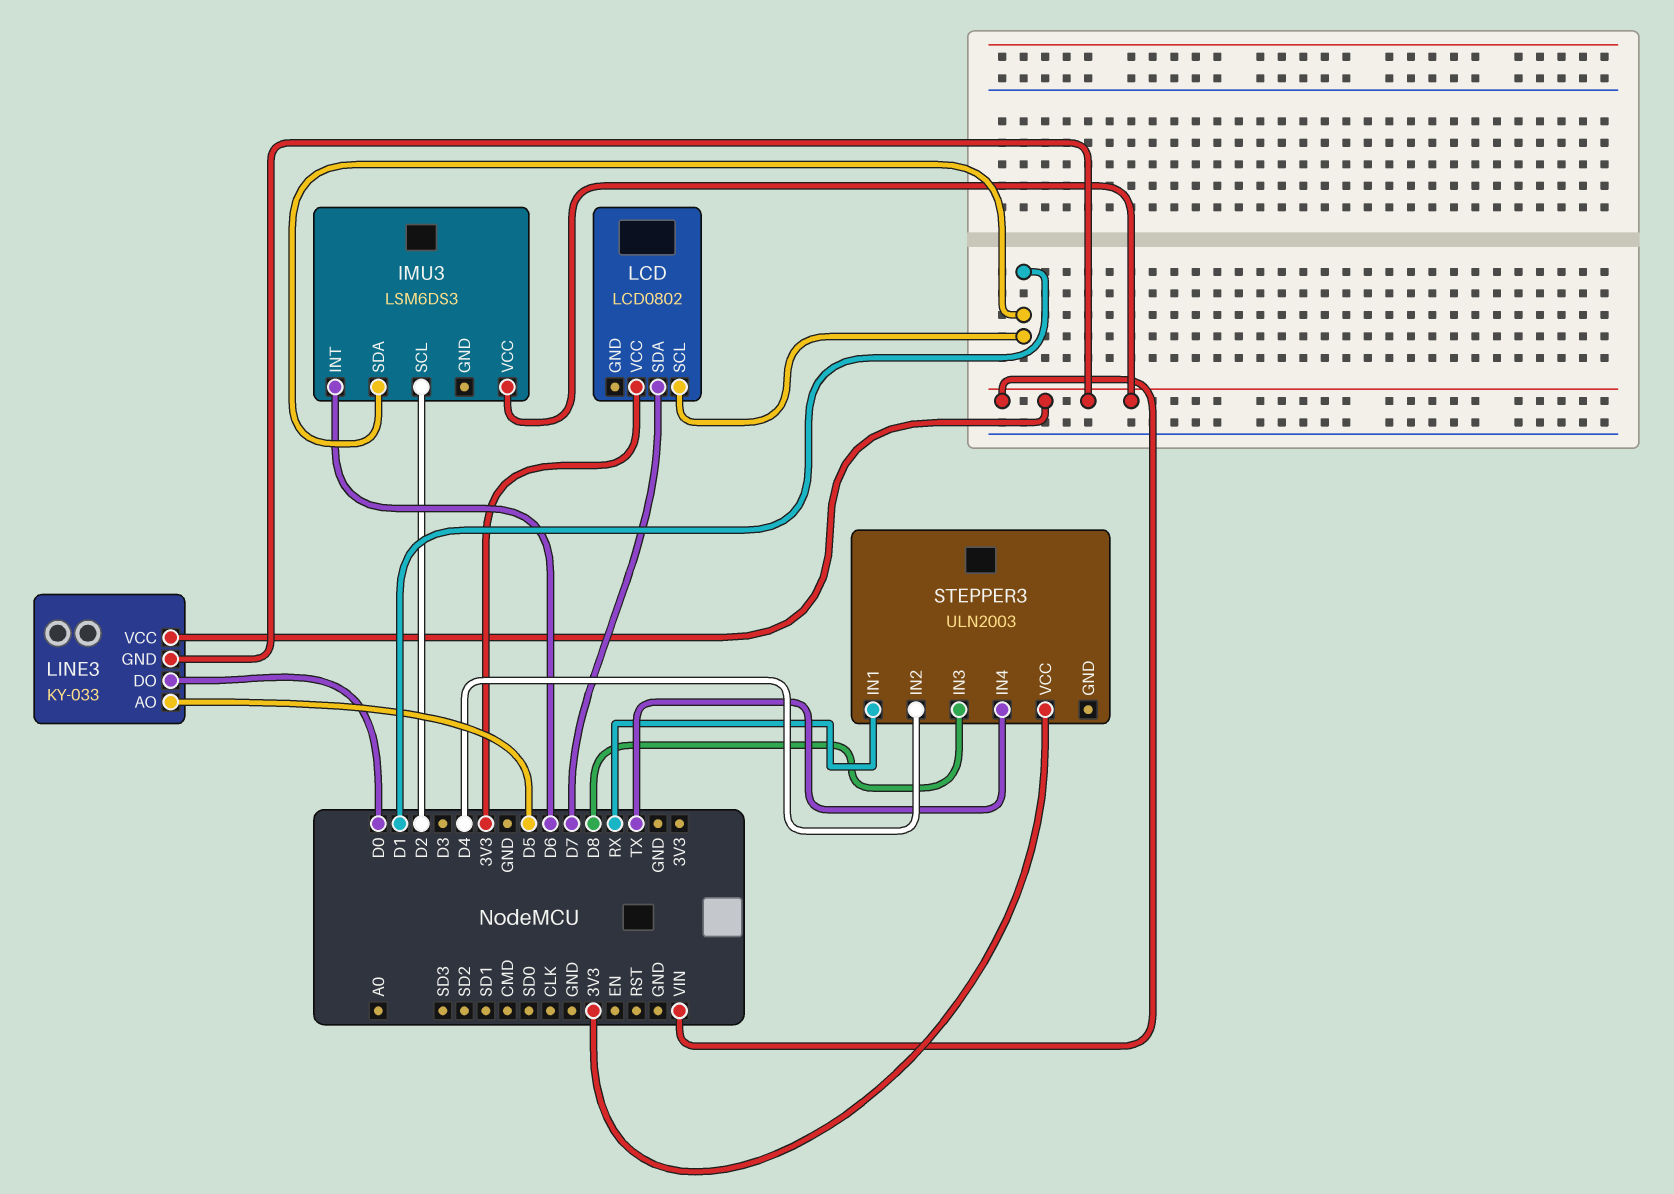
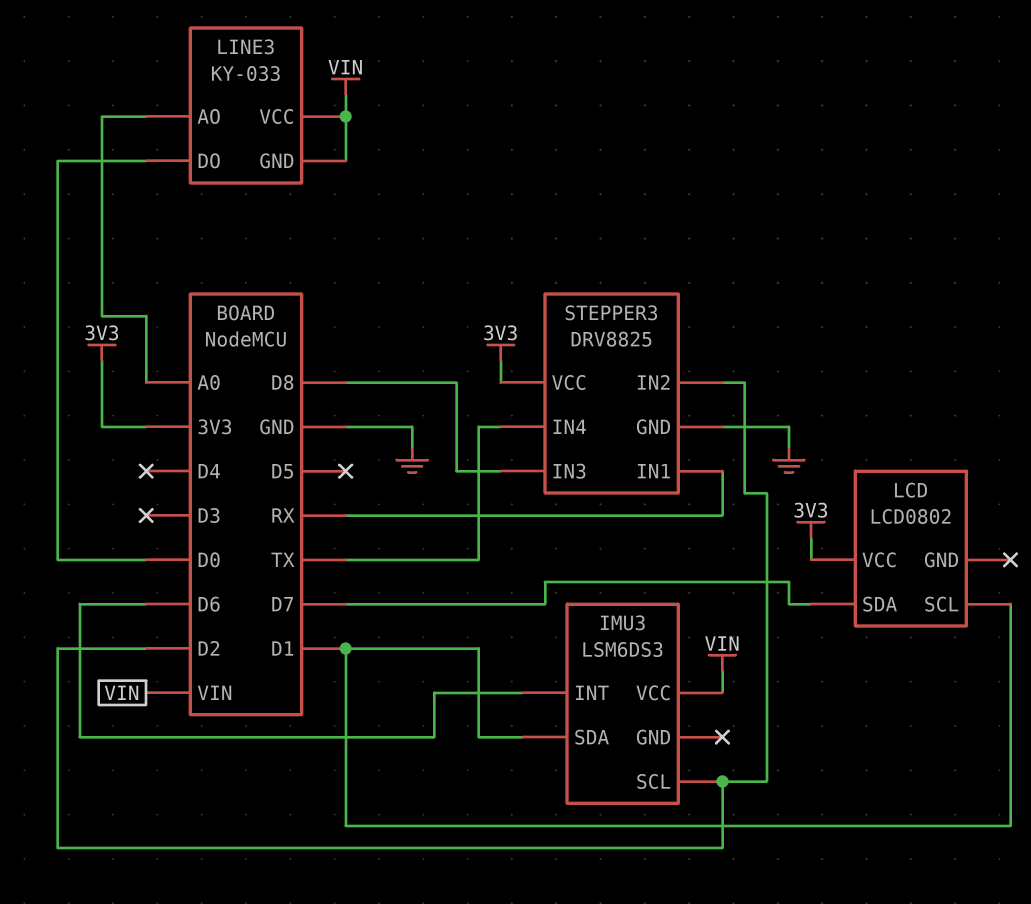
LINE3 pin AO: D5 -> A0
STEPPER3: ULN2003 -> DRV8825
STEPPER3 pin GND: none -> GND
STEPPER3 pin IN2: D4 -> D2

